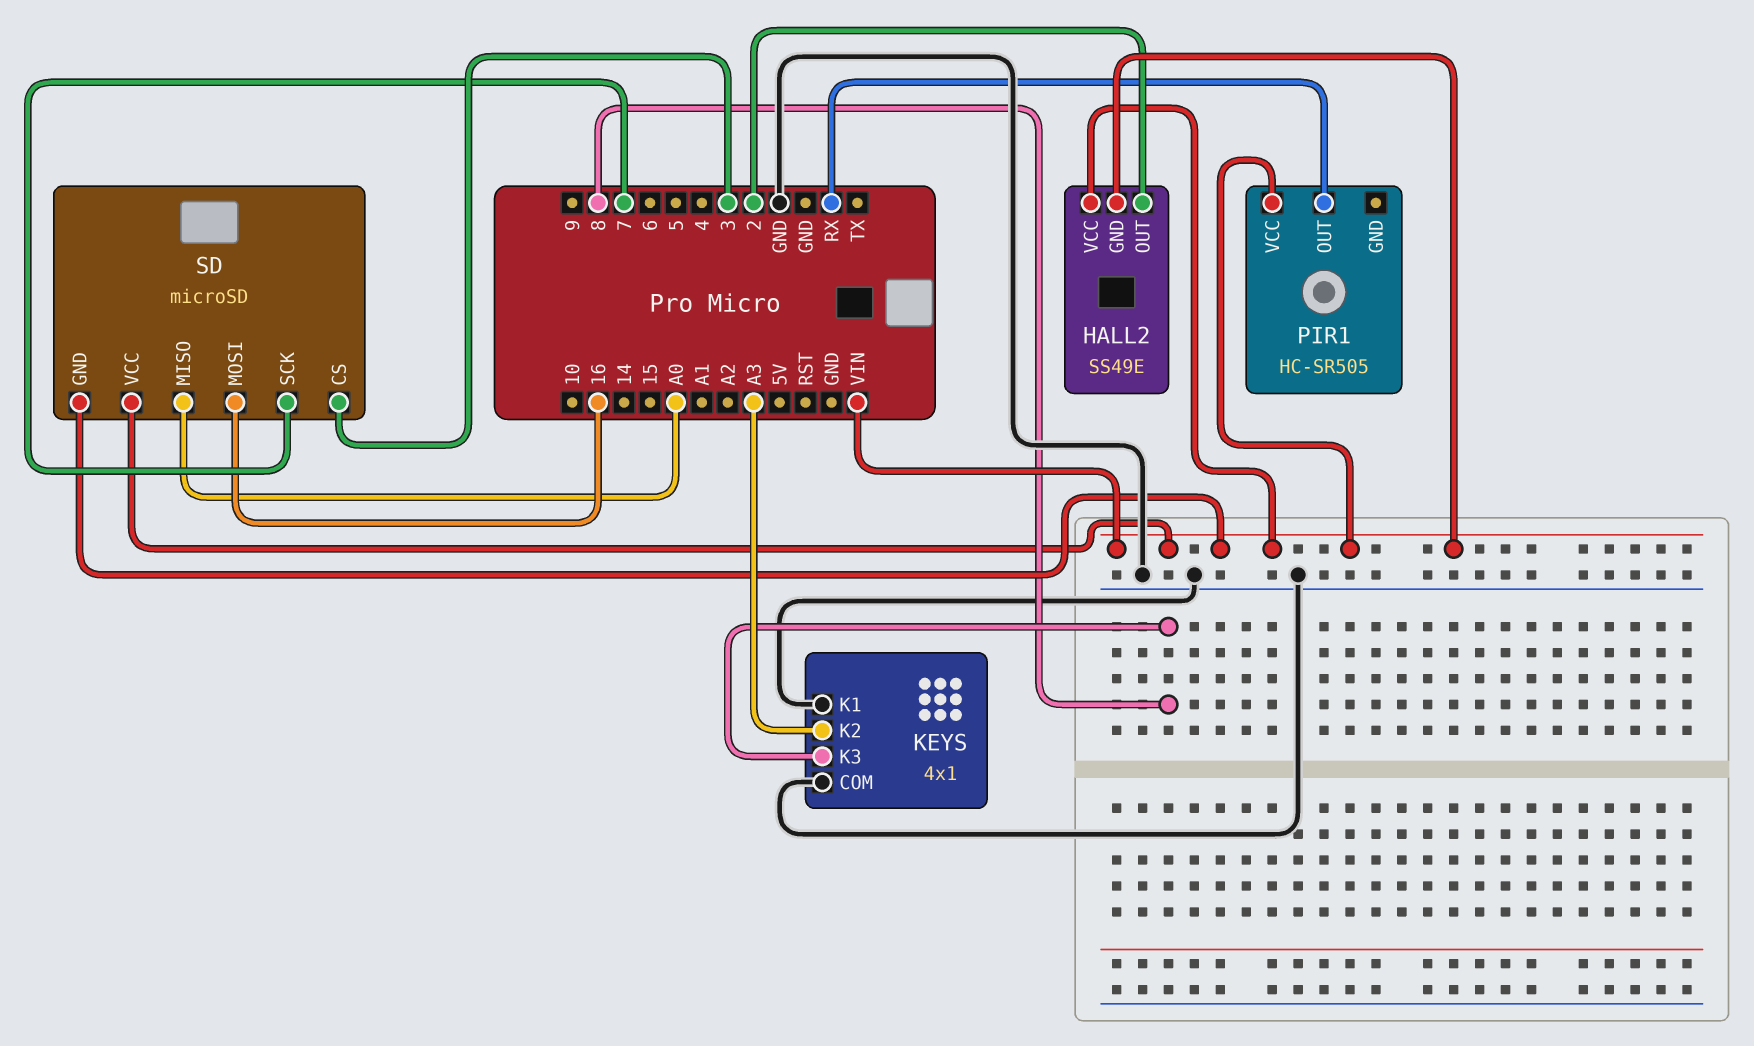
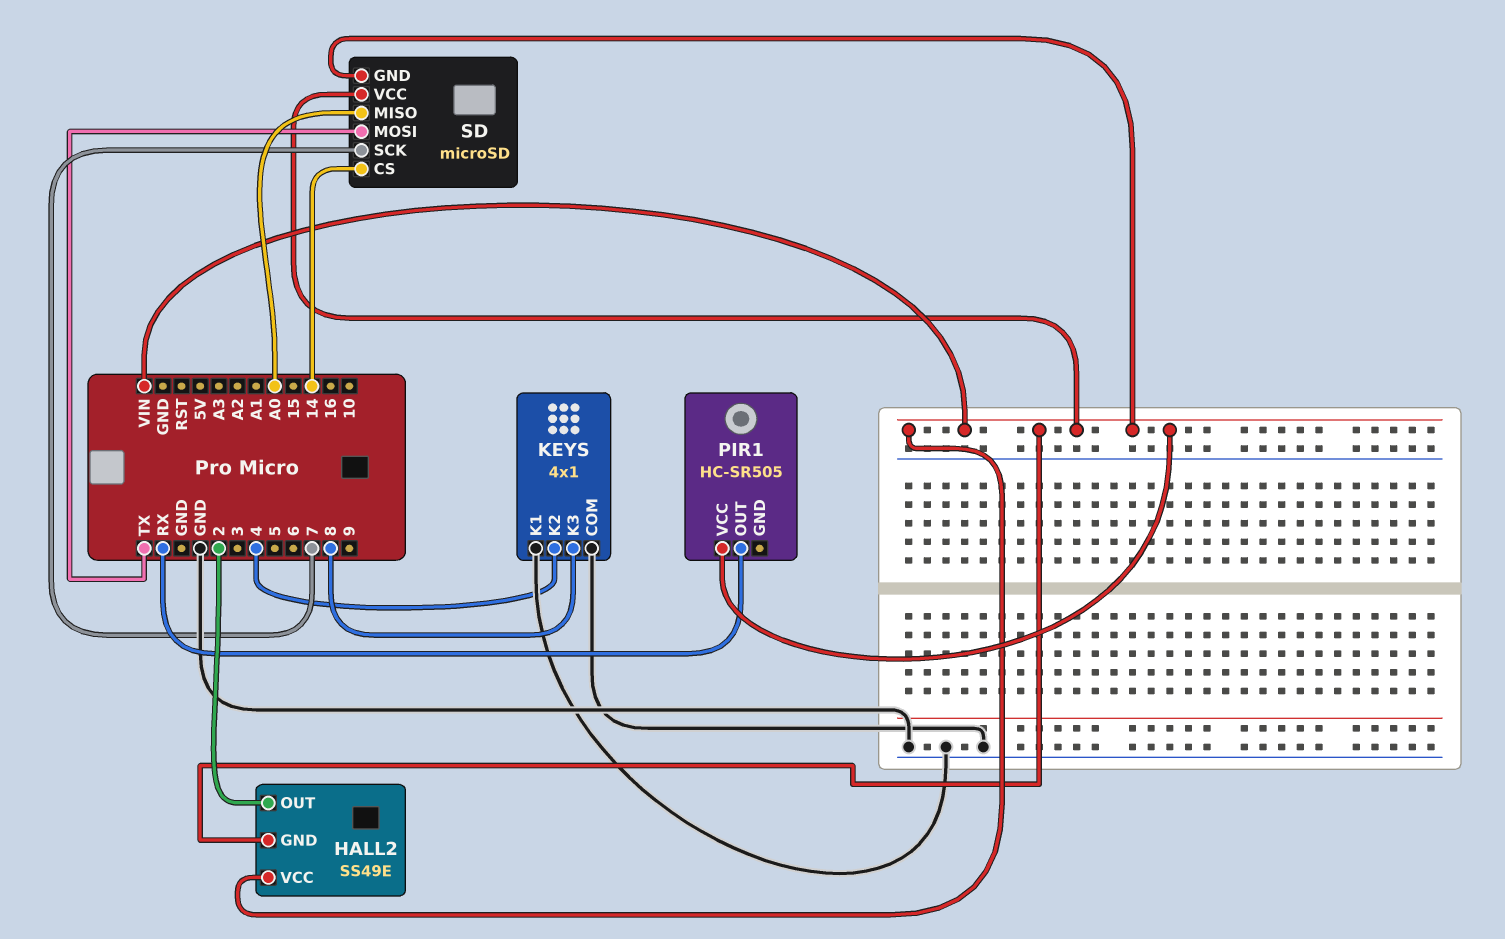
KEYS pin K2: A3 -> 4
SD pin CS: 3 -> 14
SD pin MOSI: 16 -> TX

